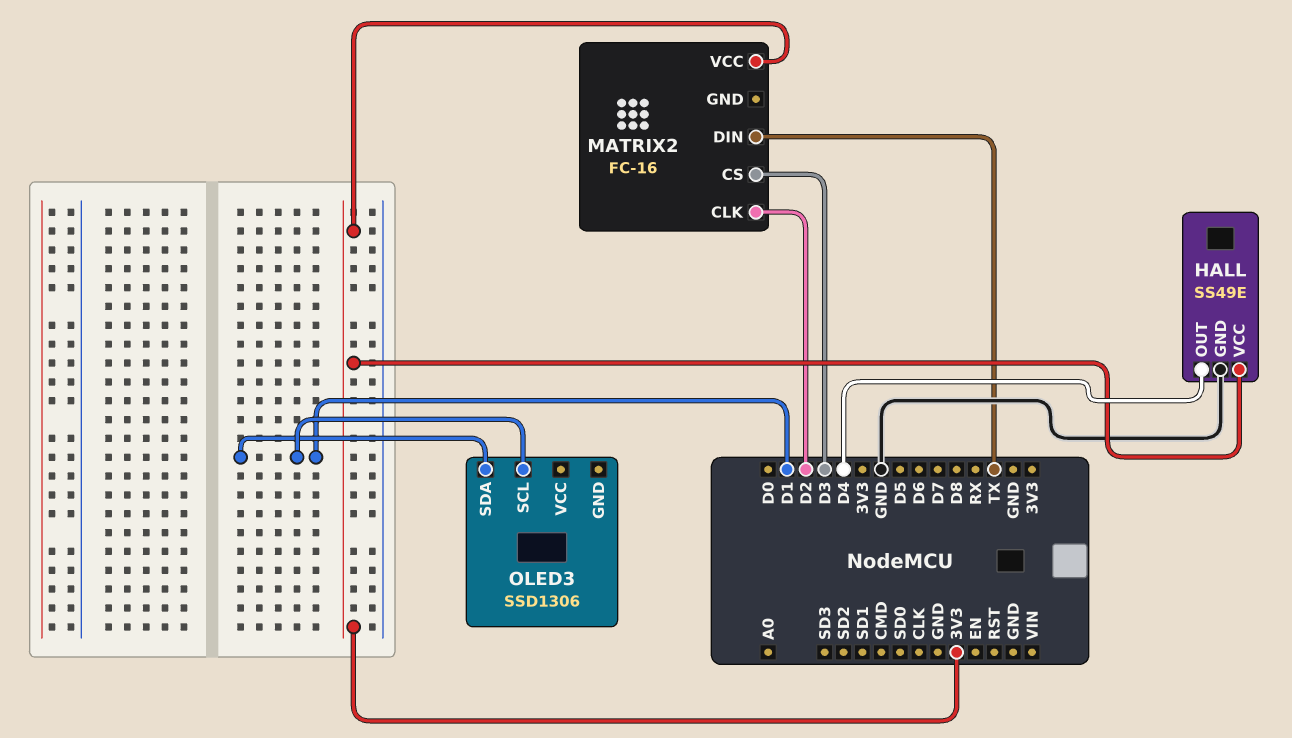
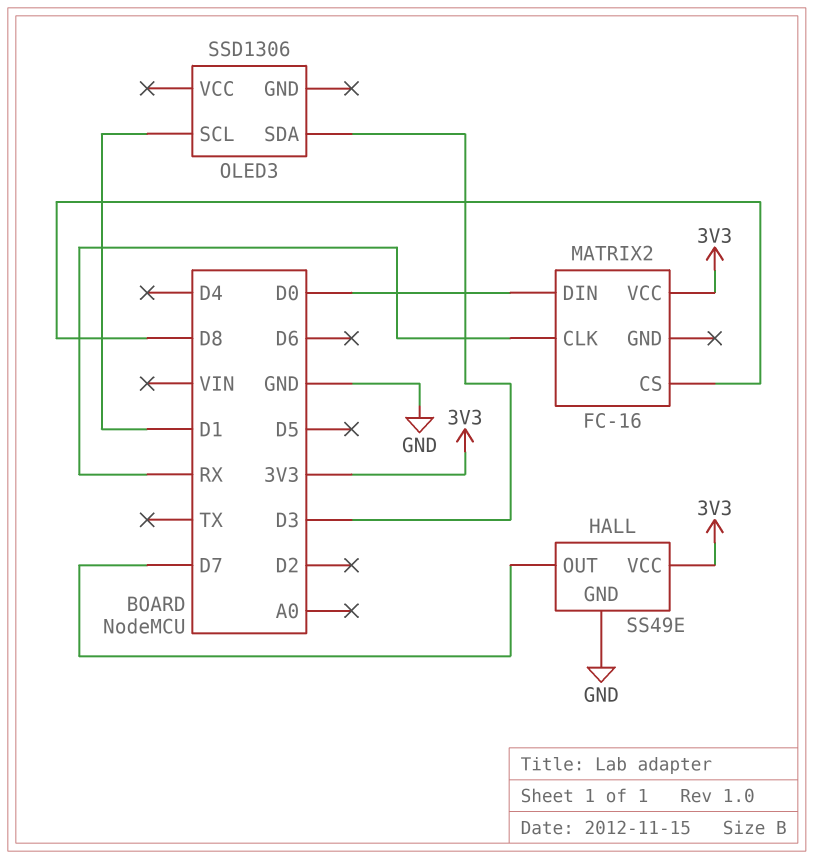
HALL pin OUT: D4 -> D7
MATRIX2 pin CLK: D2 -> RX
MATRIX2 pin CS: D3 -> D8
MATRIX2 pin DIN: TX -> D0
OLED3 pin SDA: D1 -> D3

